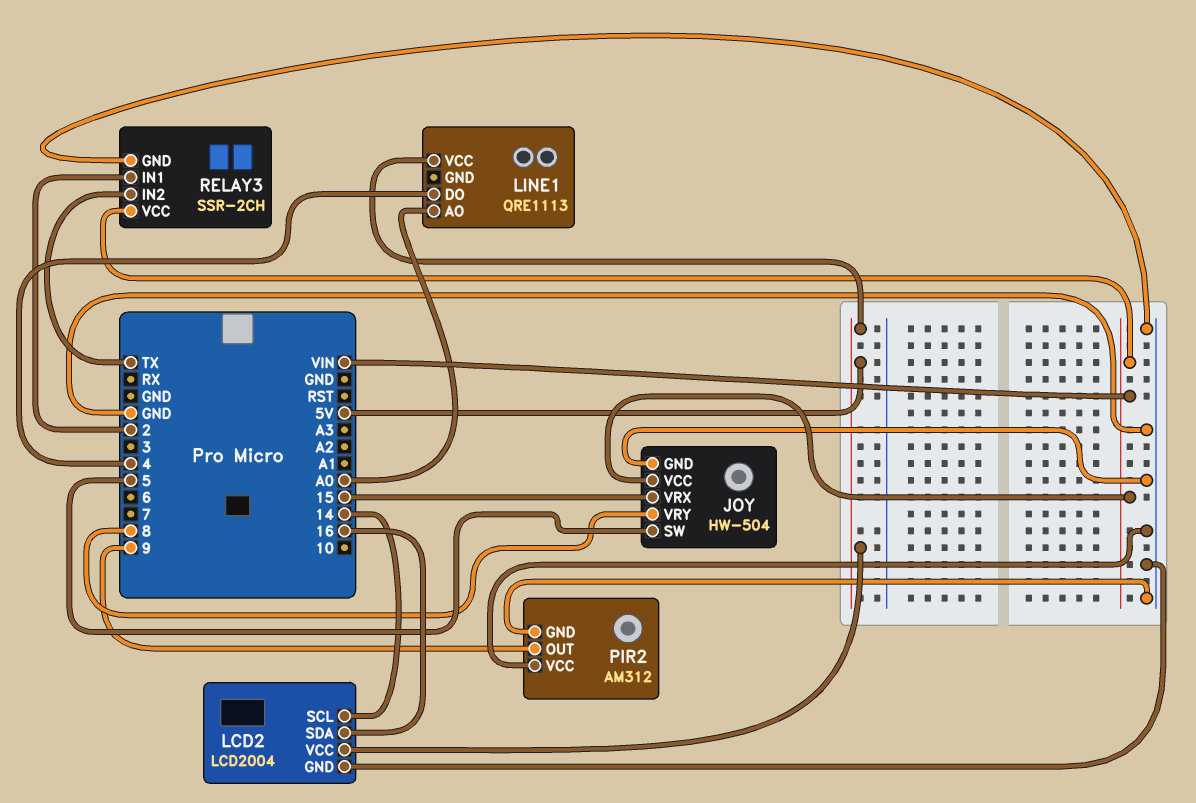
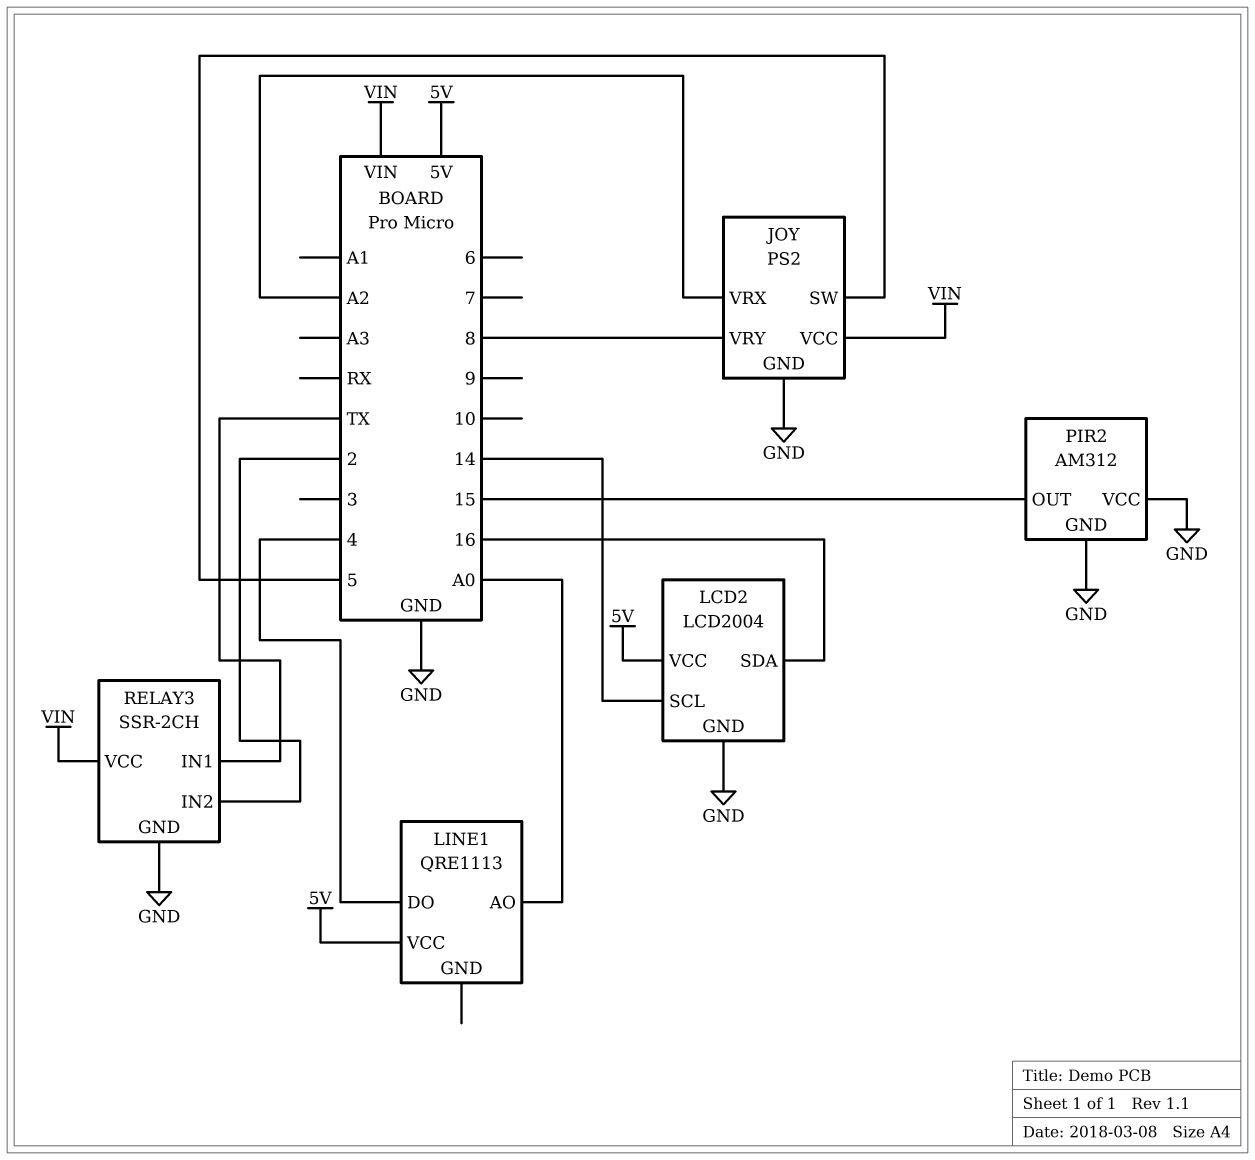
JOY: HW-504 -> PS2
JOY pin VRX: 15 -> A2
PIR2 pin OUT: 9 -> 15
RELAY3 pin IN1: 2 -> TX
RELAY3 pin IN2: TX -> 2

